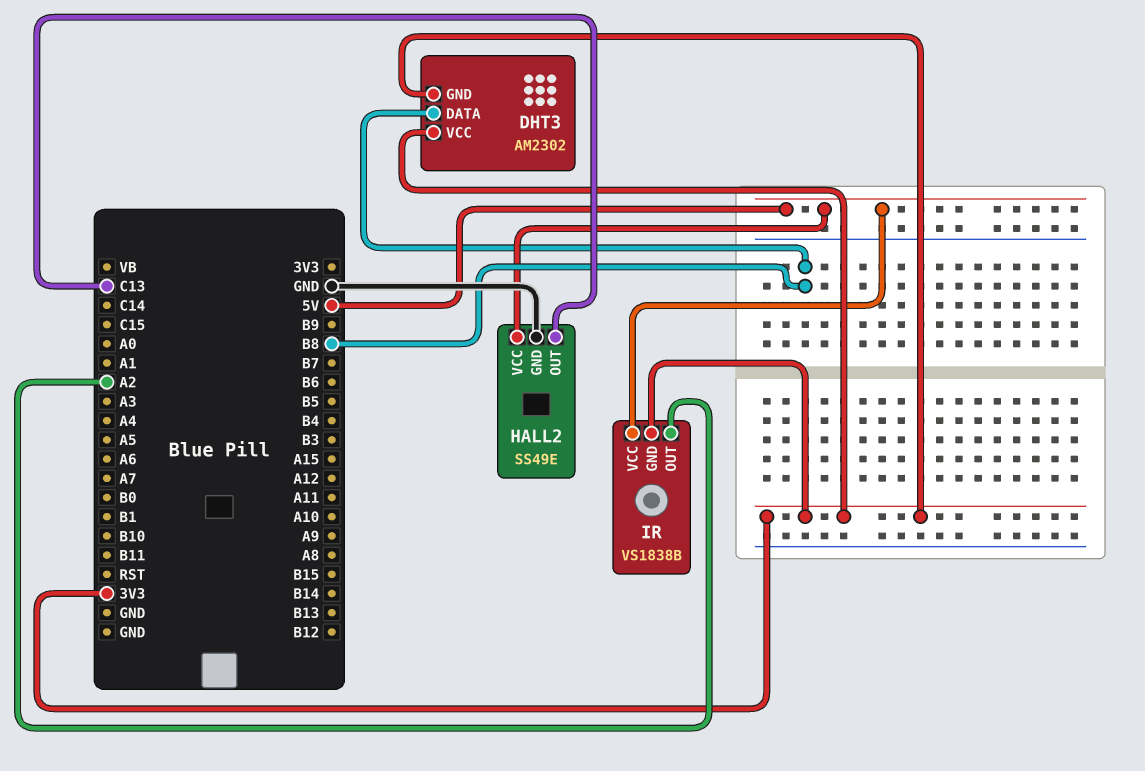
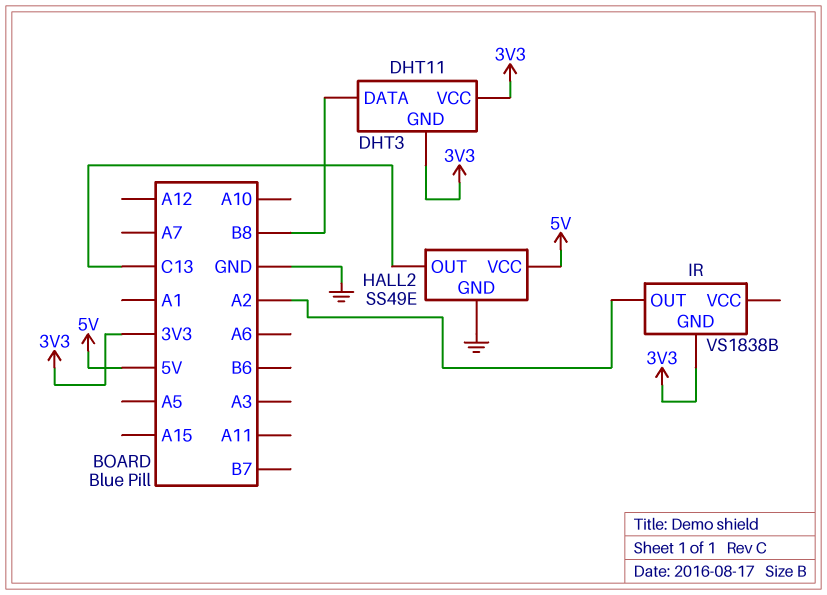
DHT3: AM2302 -> DHT11
IR pin VCC: 5V -> none

